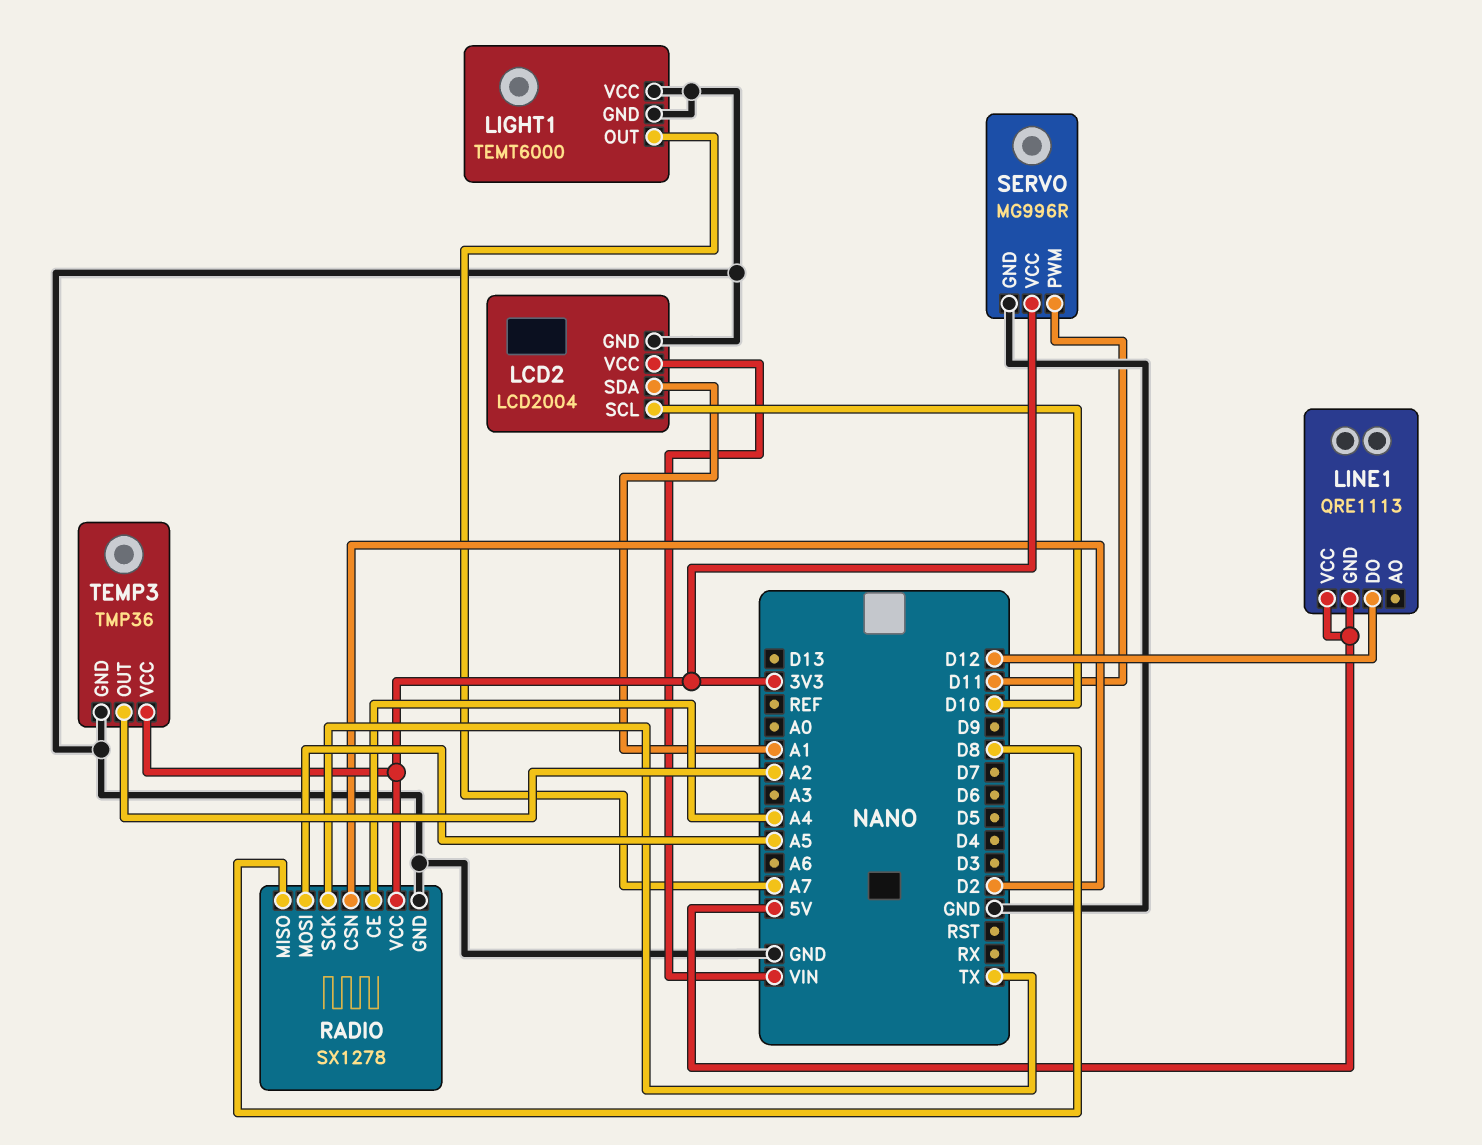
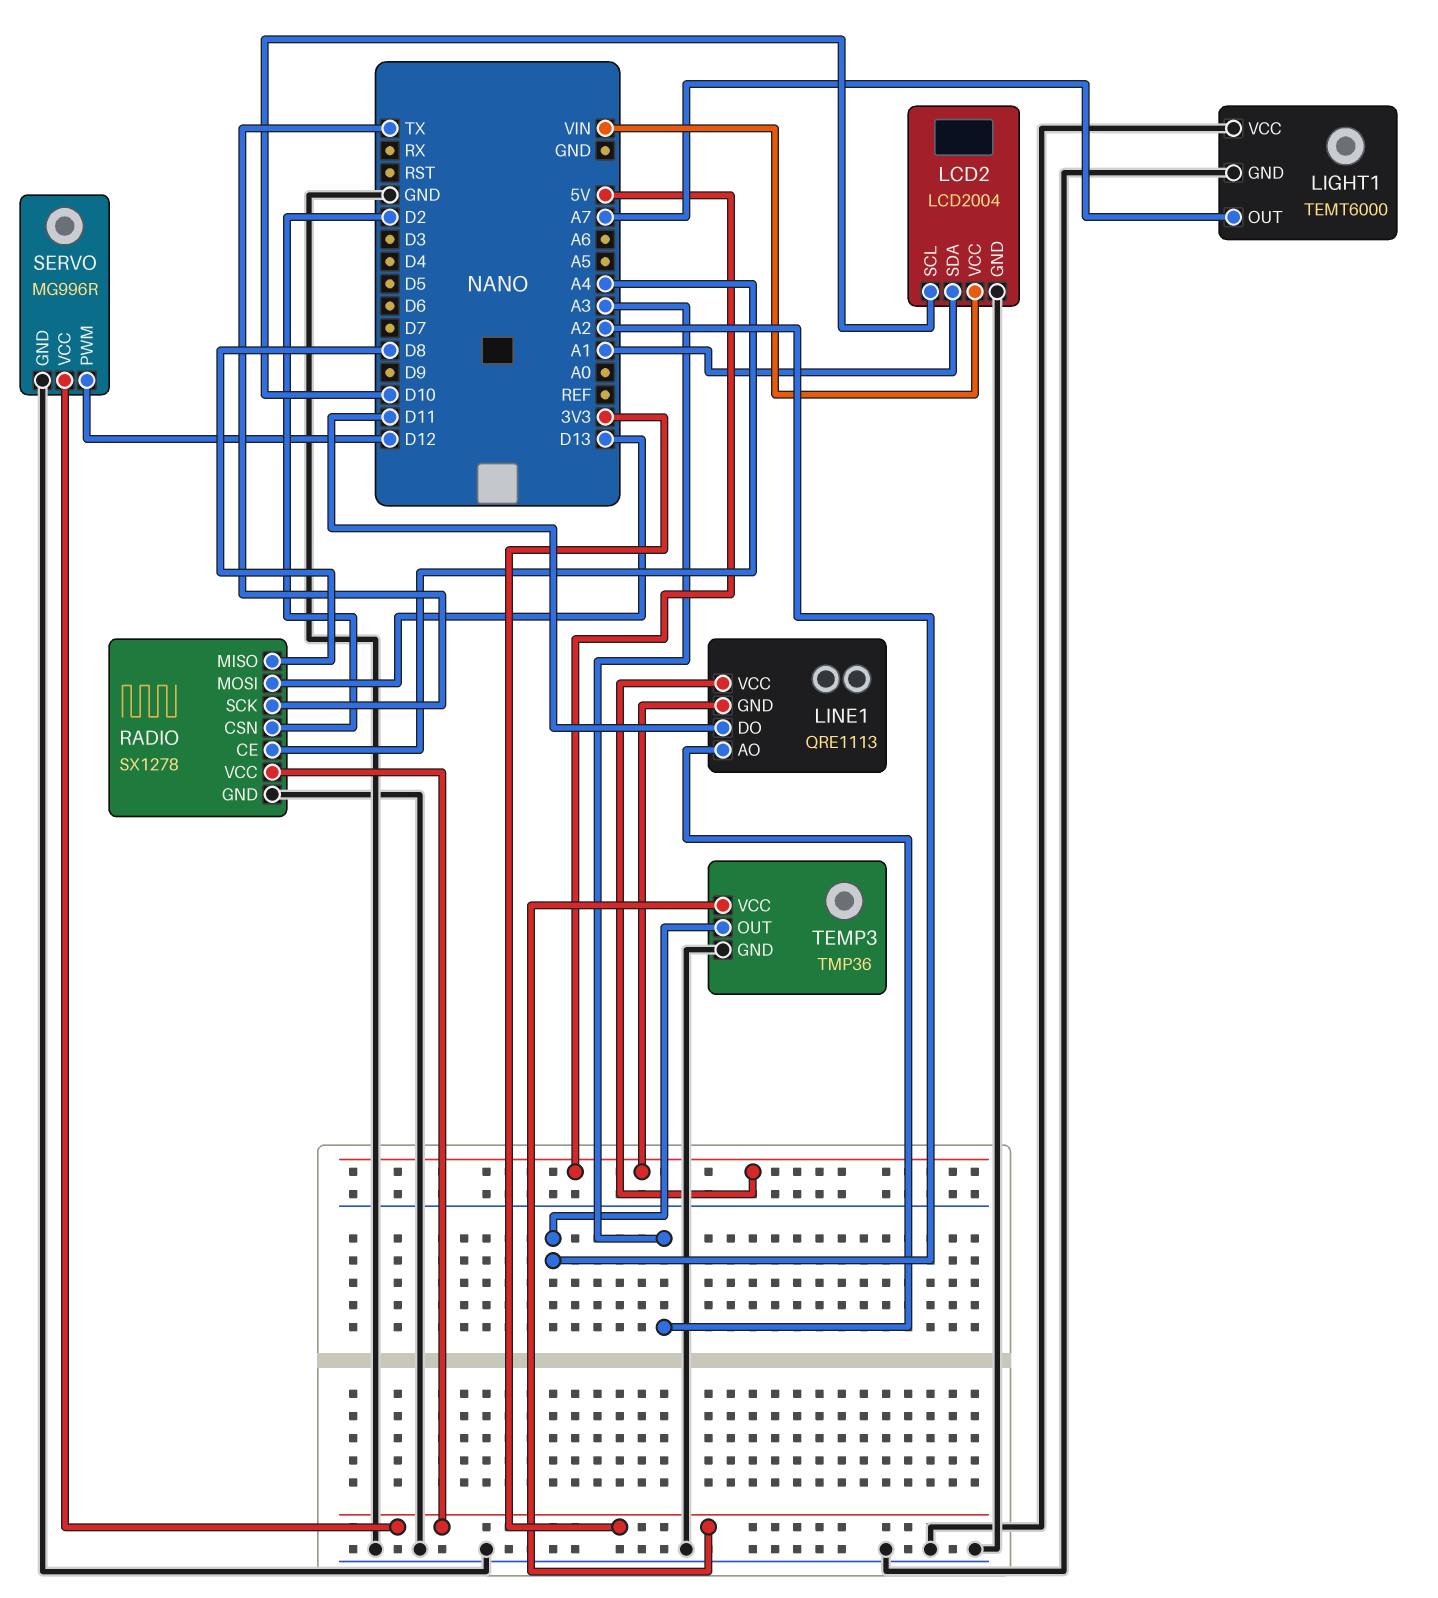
LINE1 pin AO: none -> A3
LINE1 pin DO: D12 -> D11
RADIO pin MOSI: A5 -> D13
SERVO pin PWM: D11 -> D12

